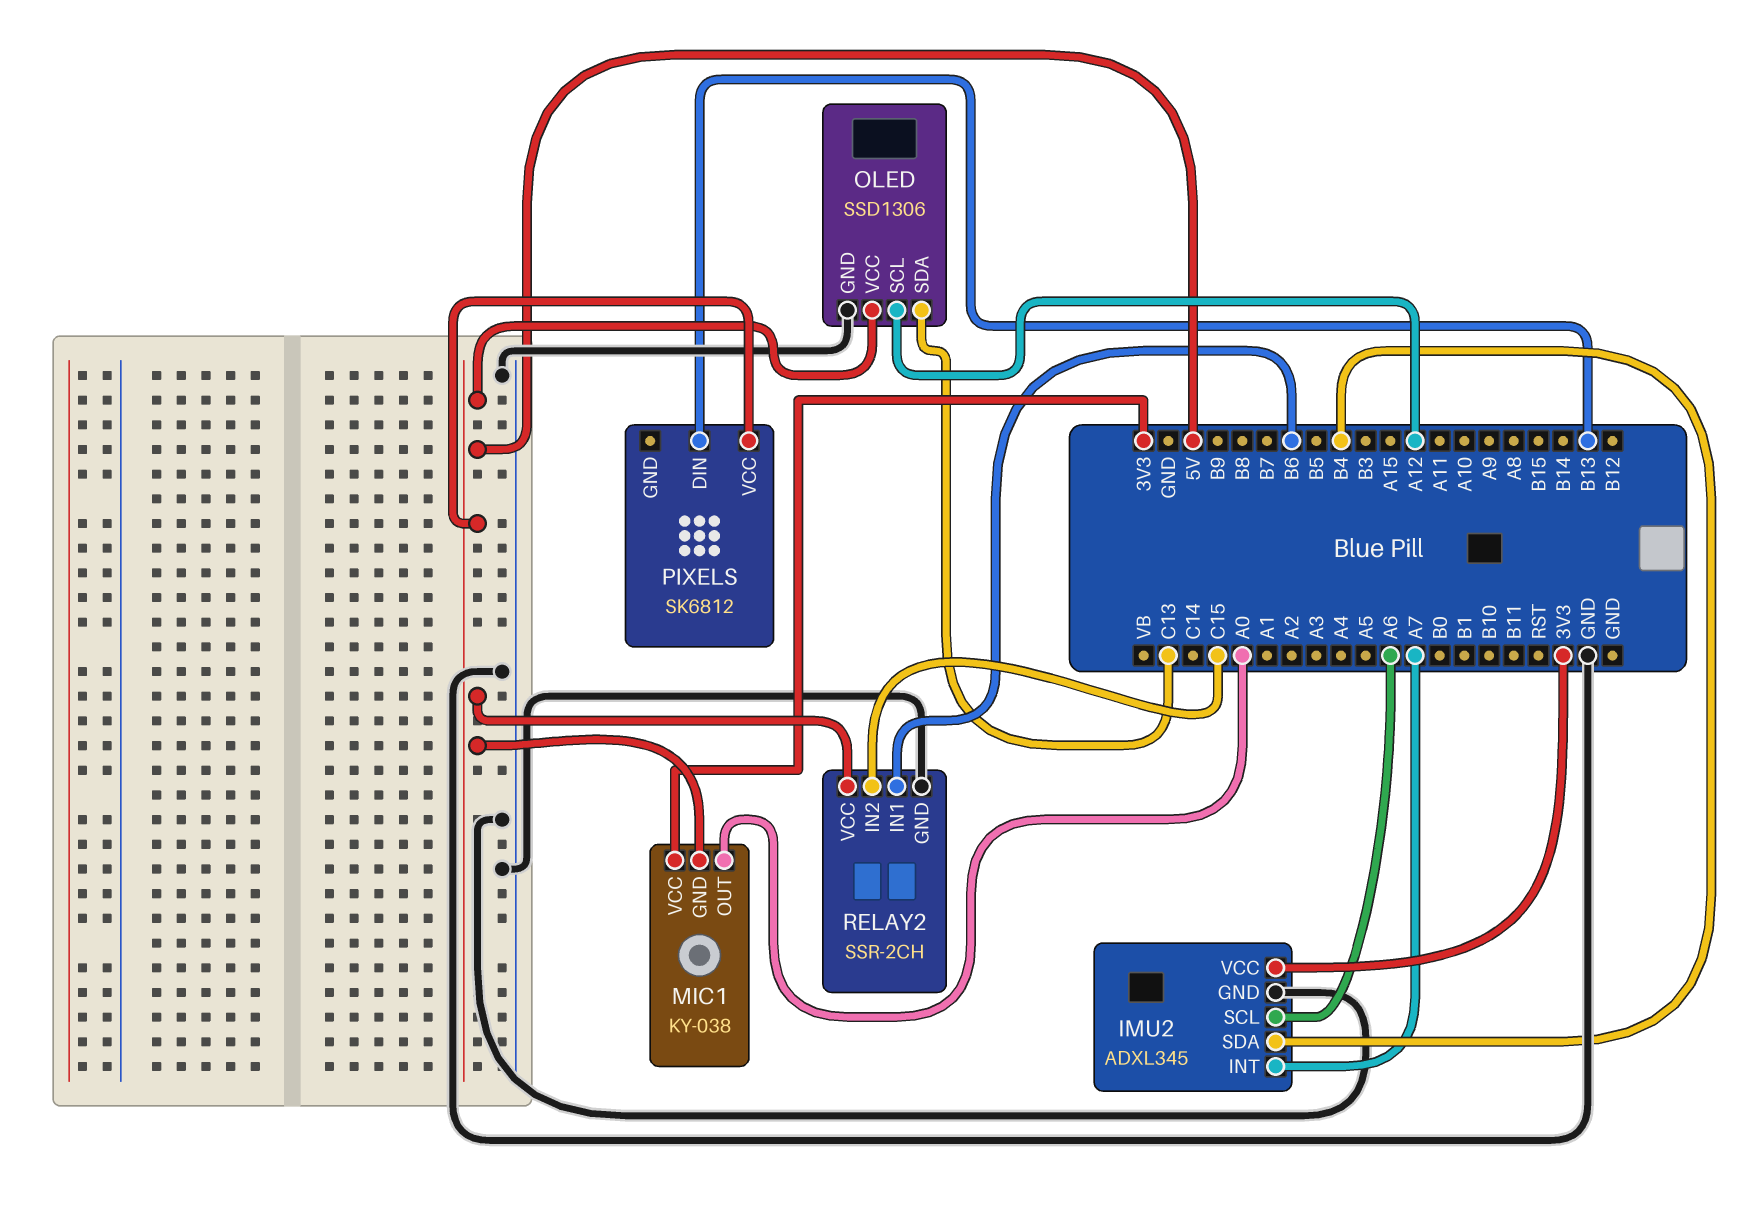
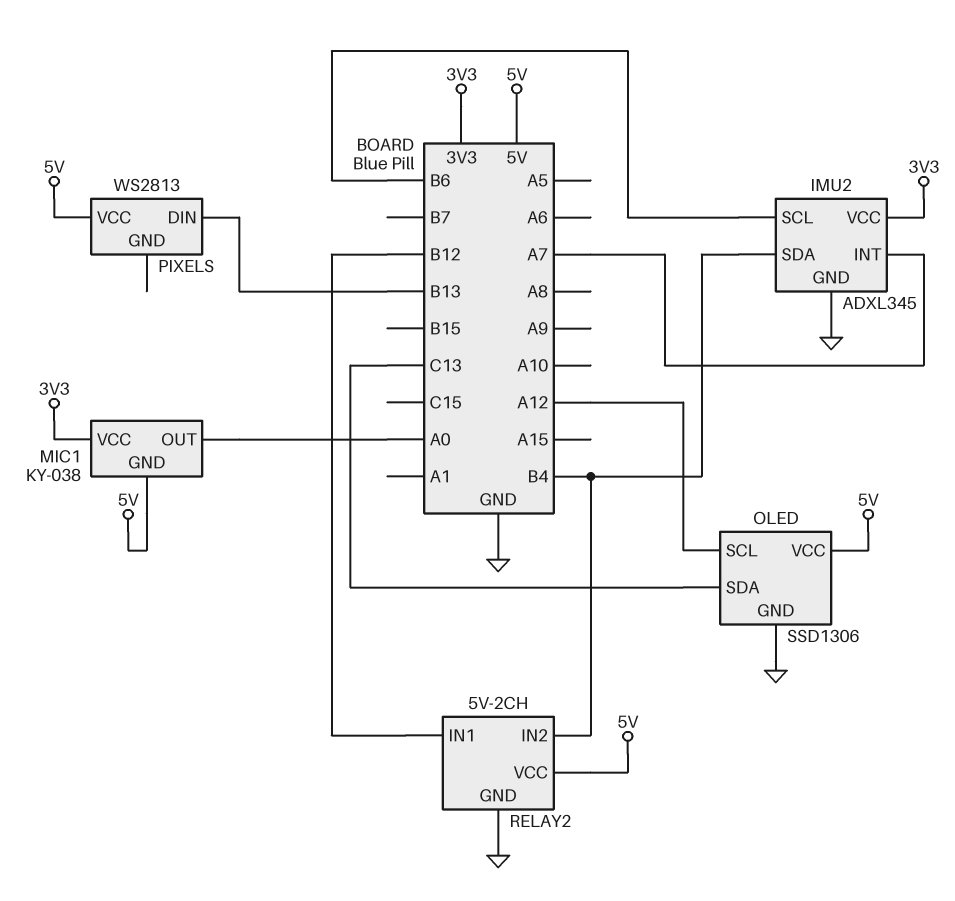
IMU2 pin SCL: A6 -> B6
PIXELS: SK6812 -> WS2813
RELAY2: SSR-2CH -> 5V-2CH
RELAY2 pin IN1: B6 -> B12
RELAY2 pin IN2: C15 -> B4

